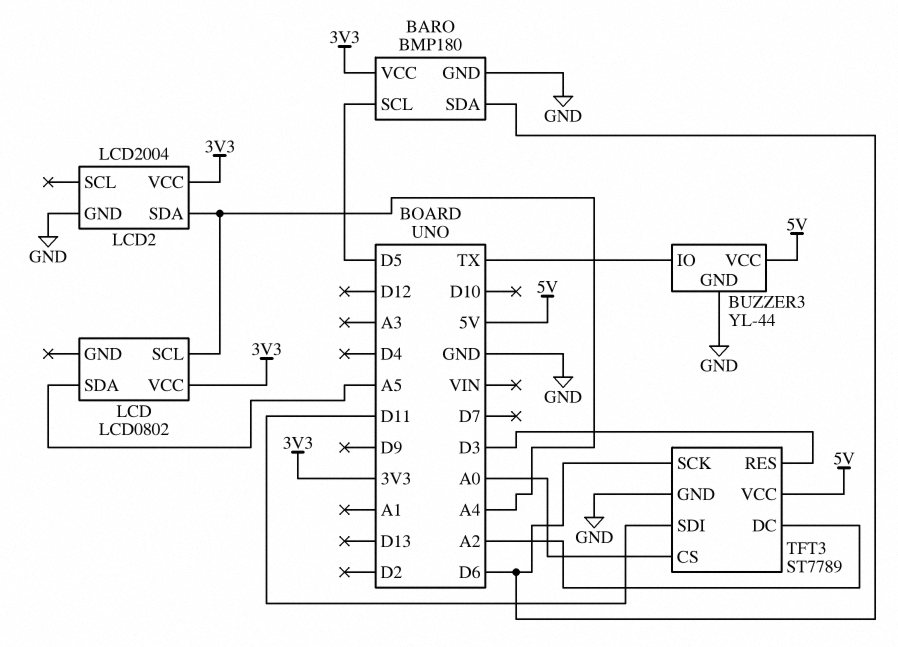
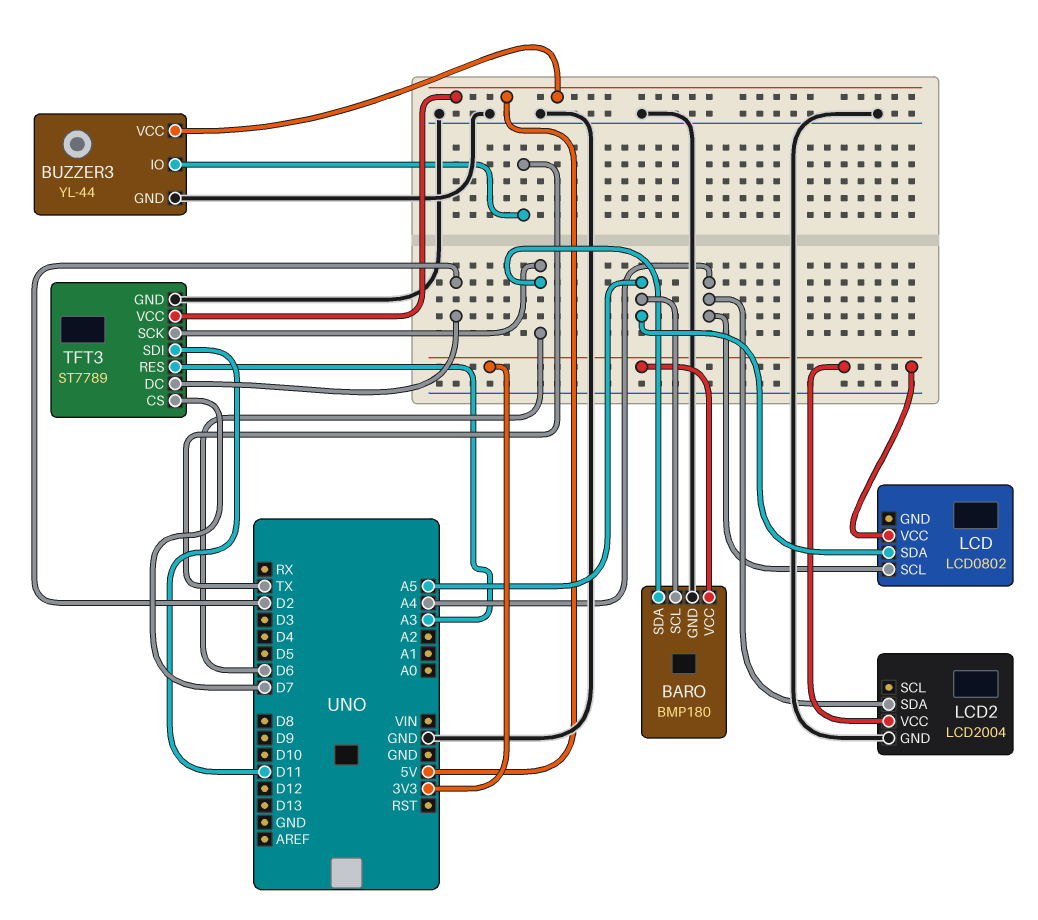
BARO pin SCL: D5 -> A5
TFT3 pin CS: A0 -> D7
TFT3 pin DC: A2 -> D2
TFT3 pin RES: D3 -> A3

